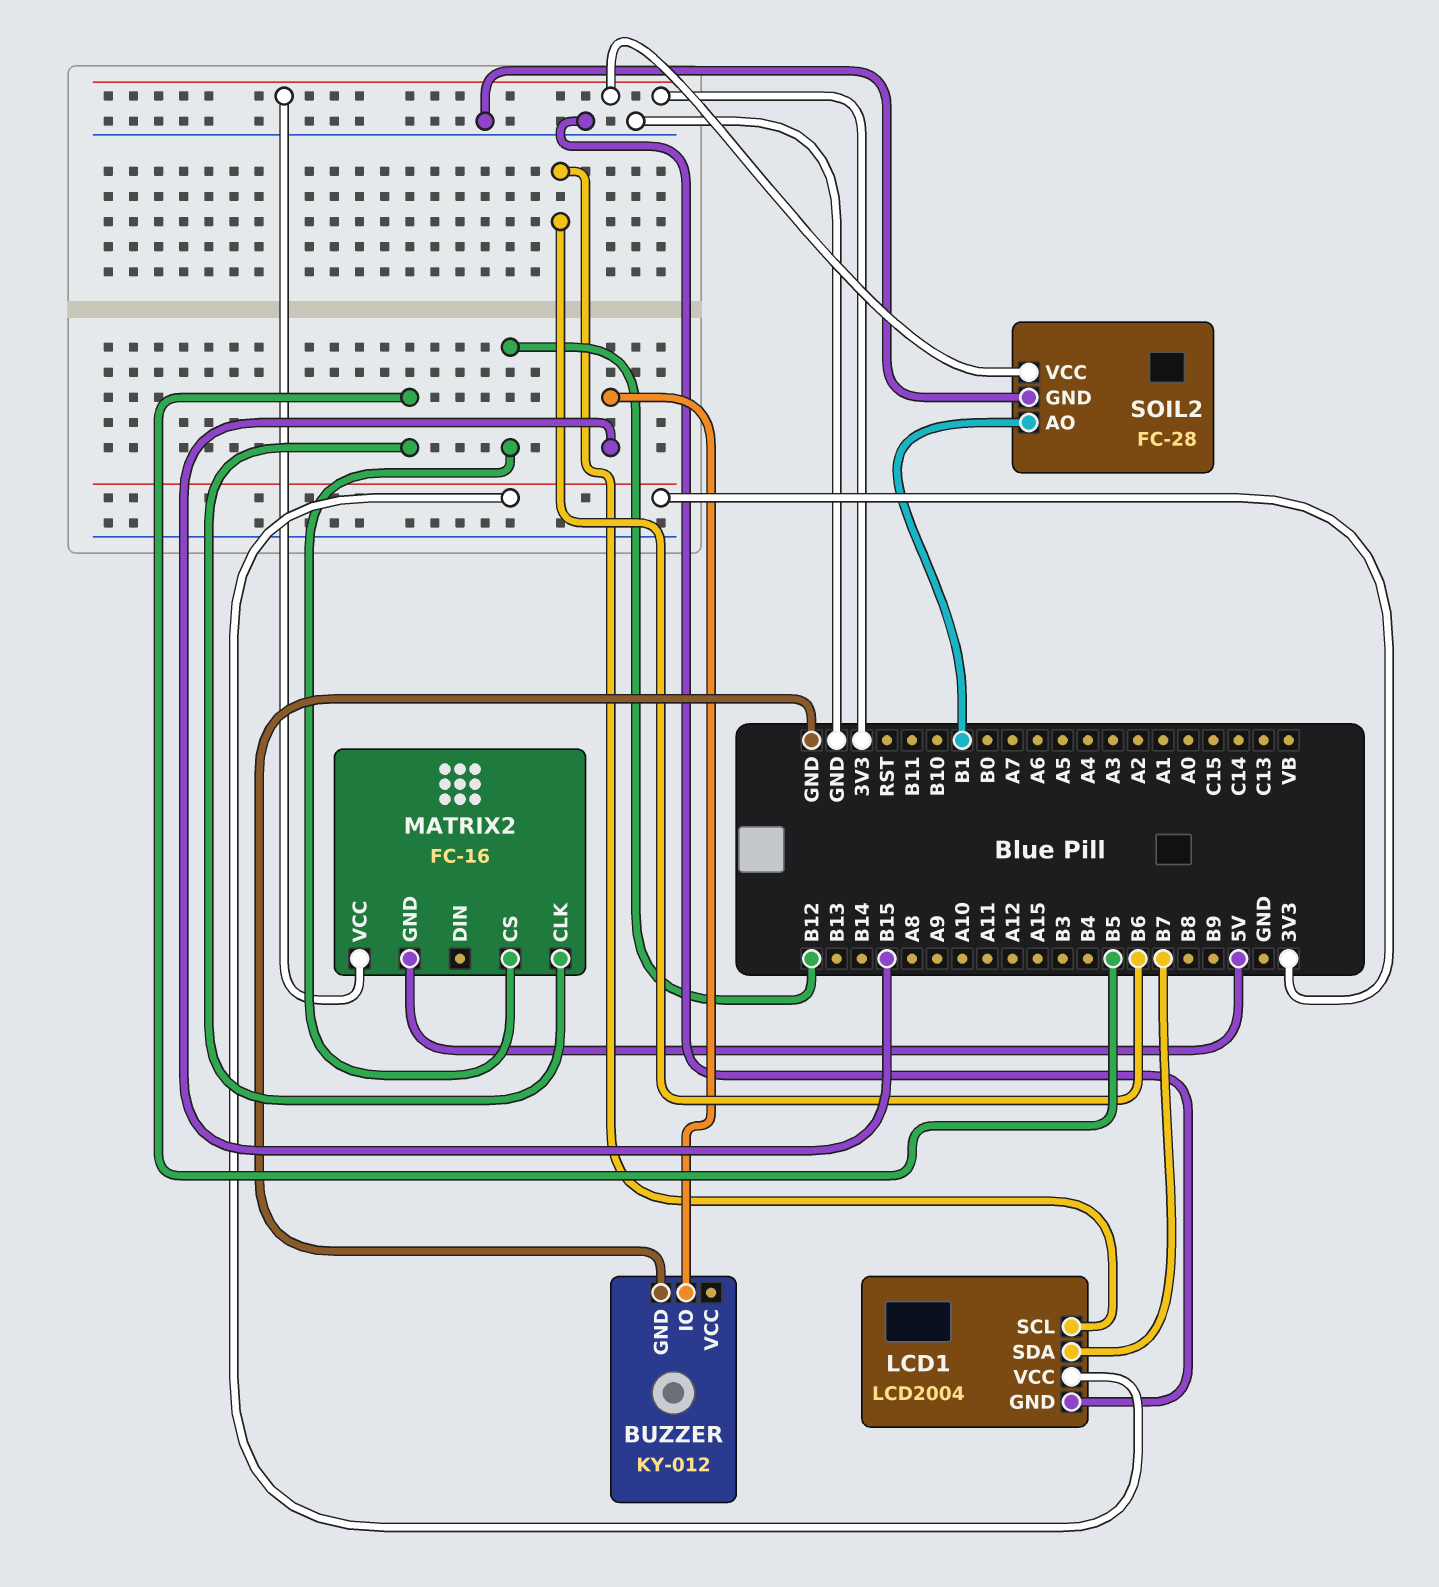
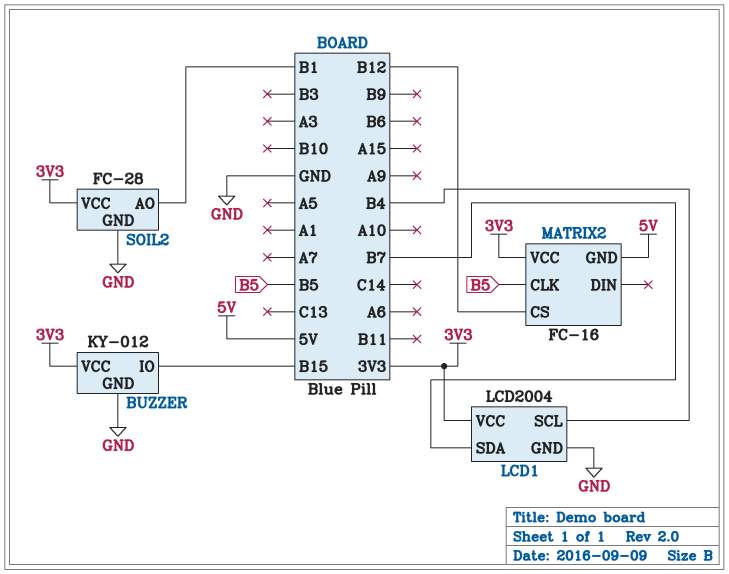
BUZZER pin VCC: none -> 3V3
LCD1 pin SCL: B6 -> B4

